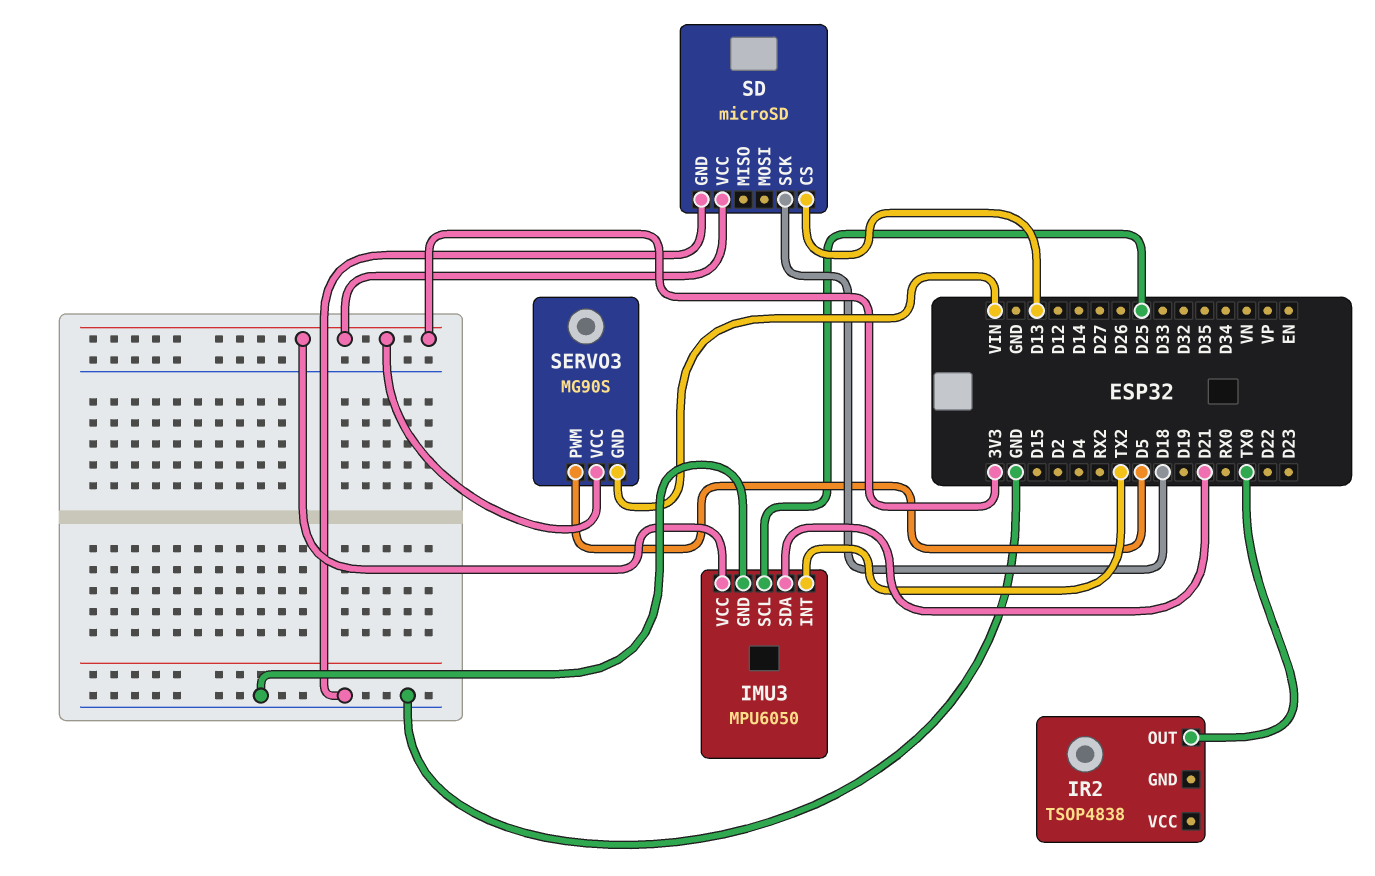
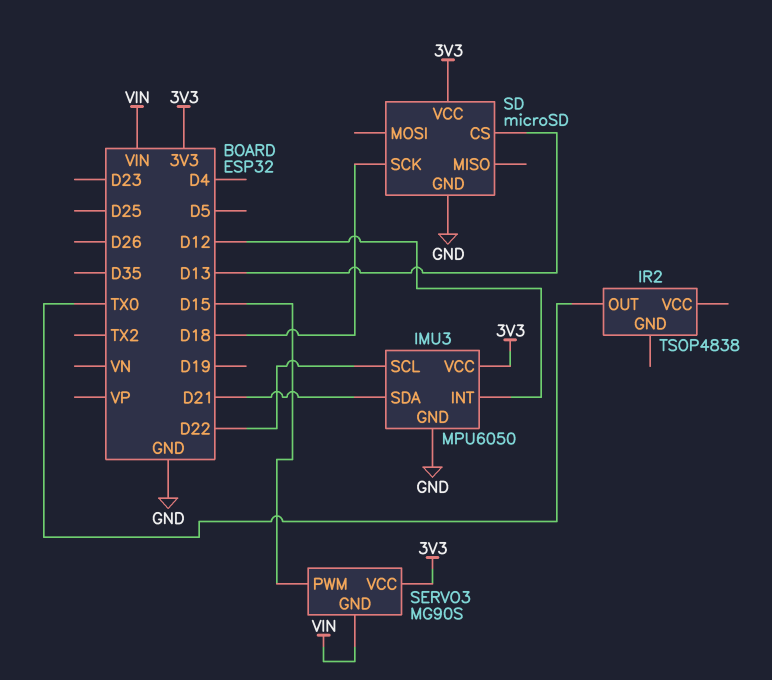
IMU3 pin INT: TX2 -> D12
IMU3 pin SCL: D25 -> D22
SERVO3 pin PWM: D5 -> D15

